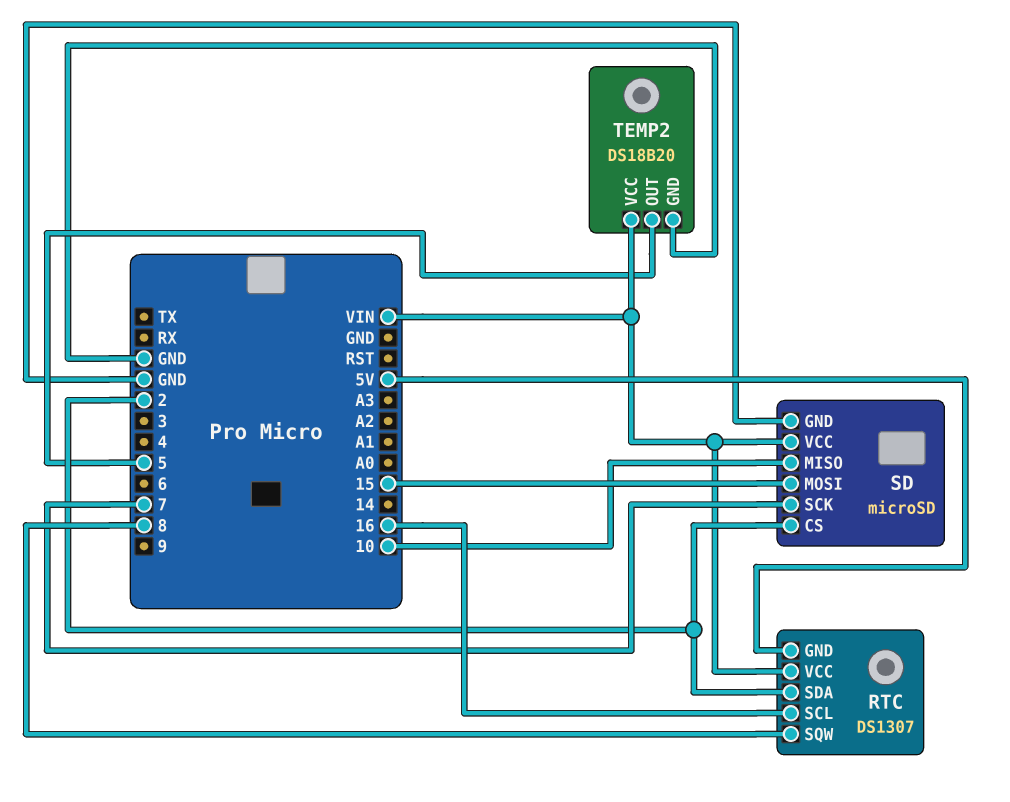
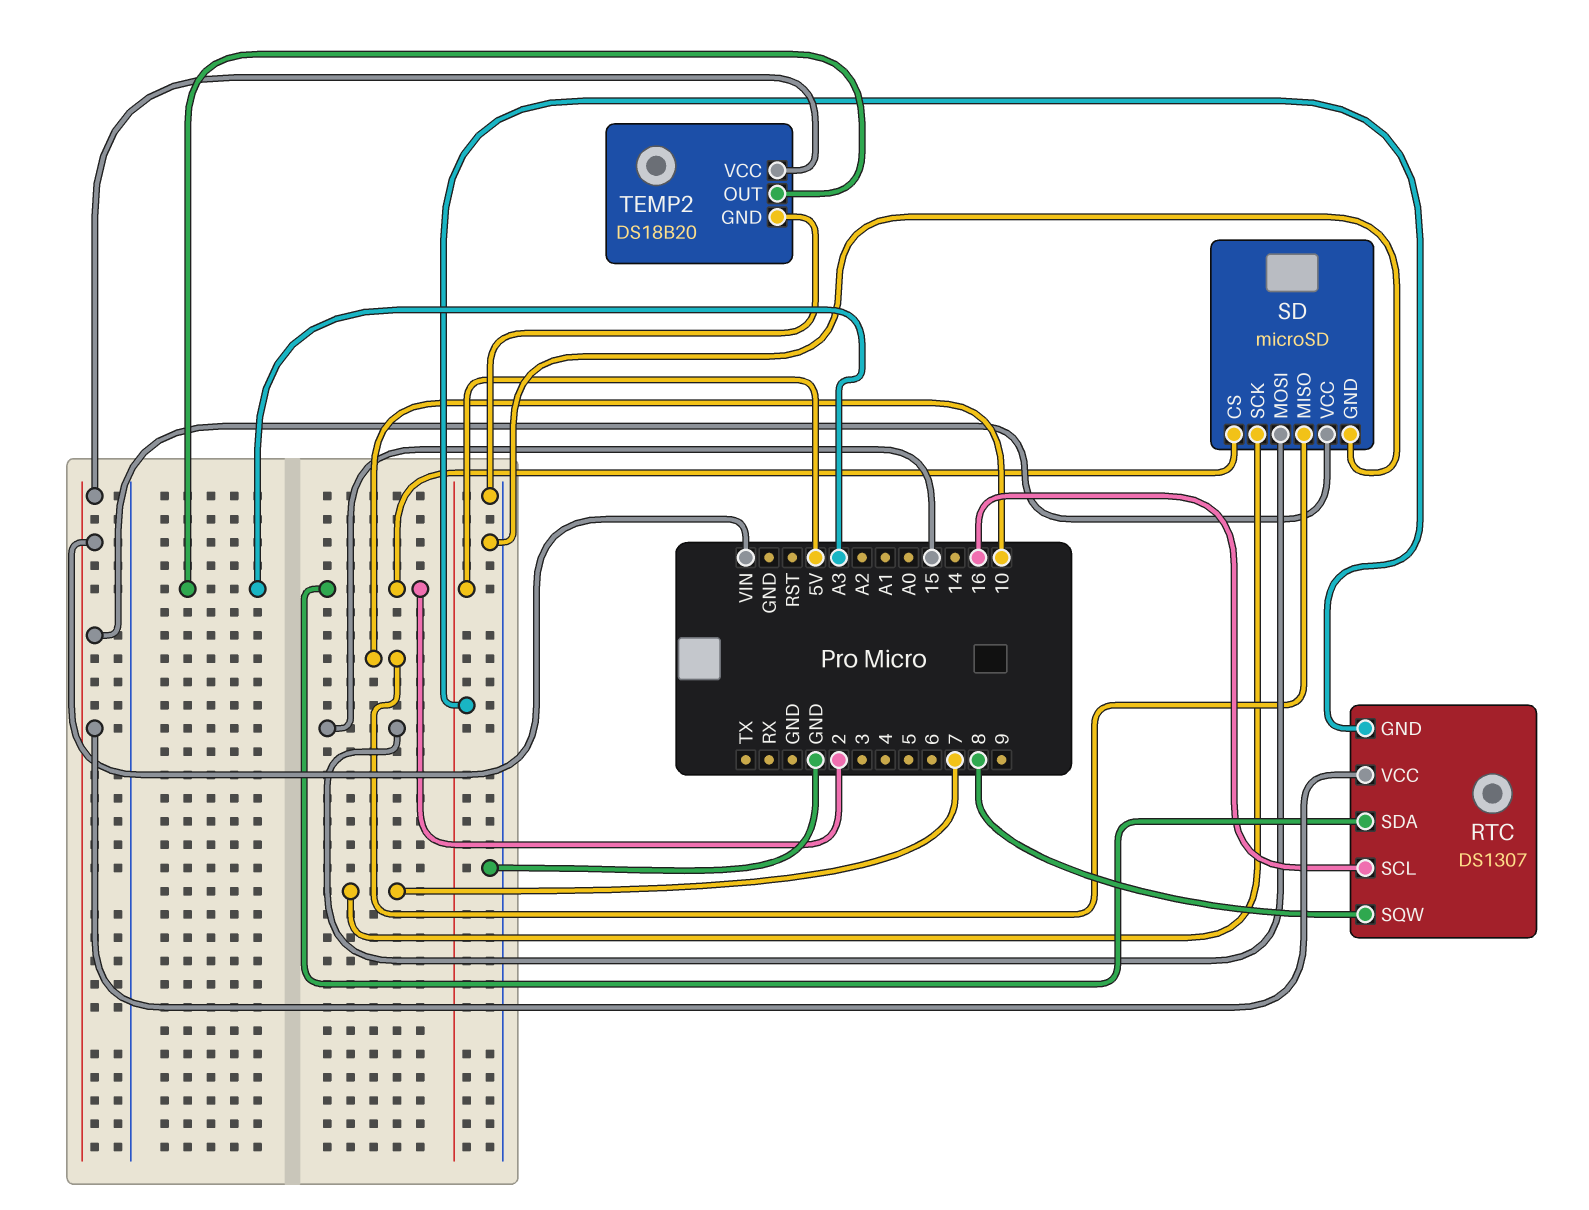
TEMP2 pin OUT: 5 -> A3

